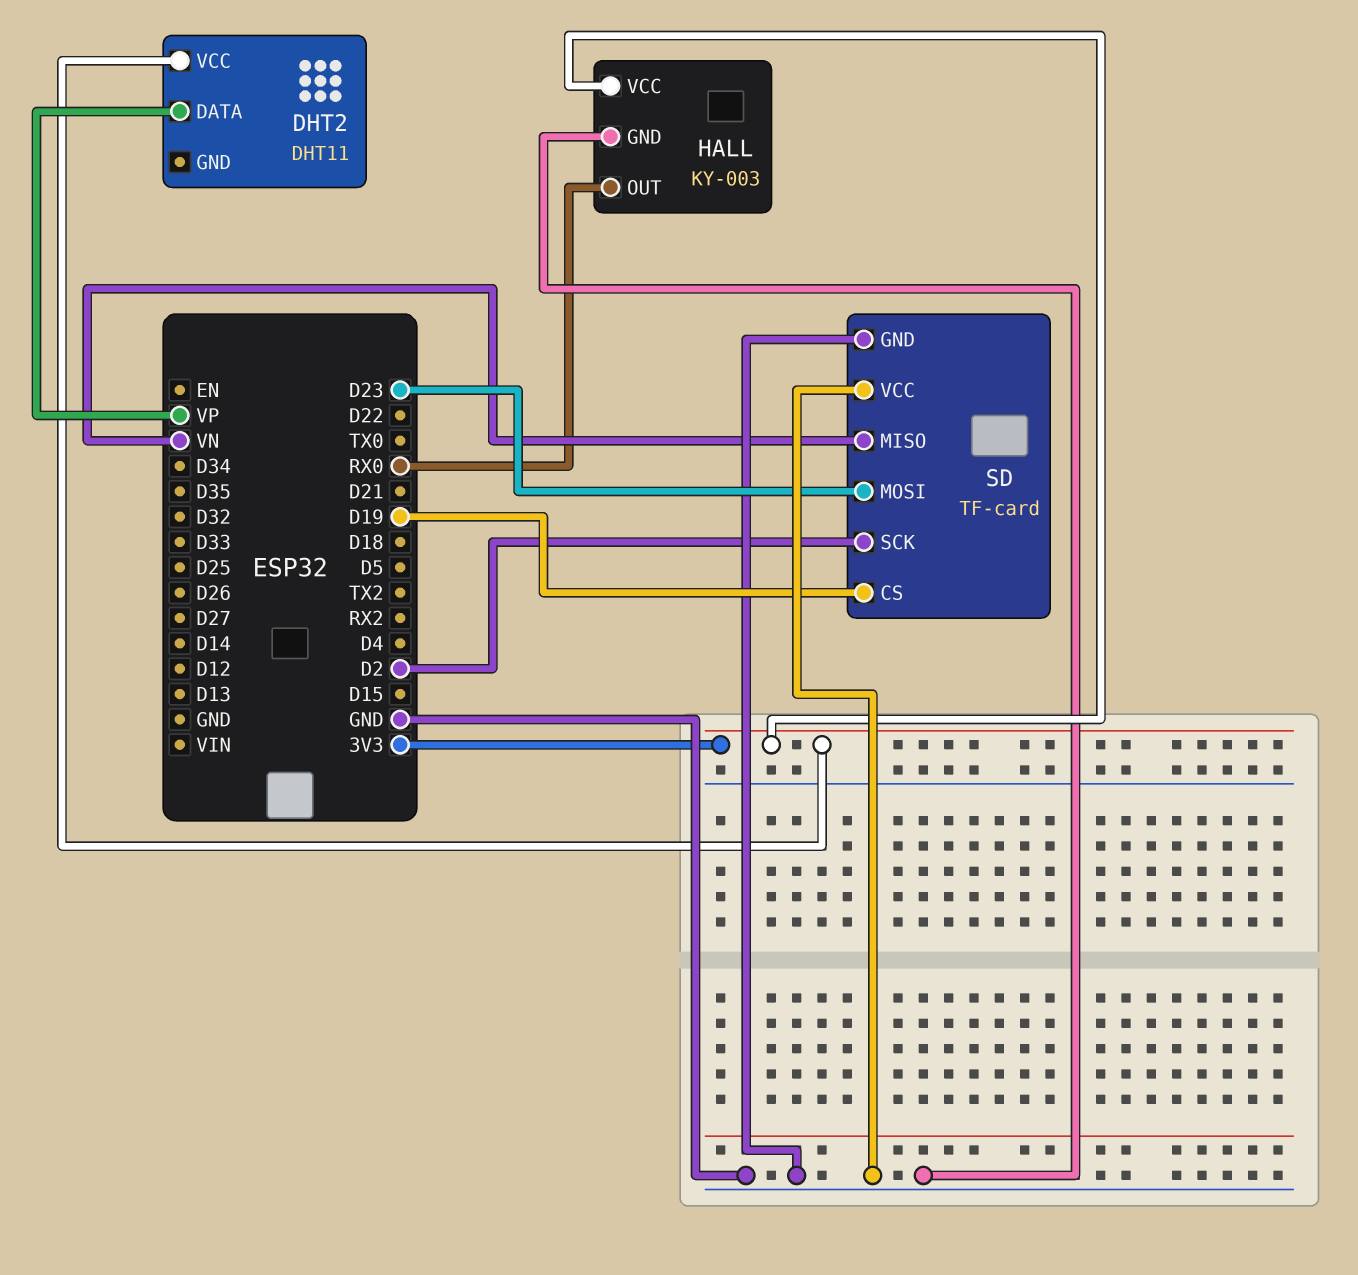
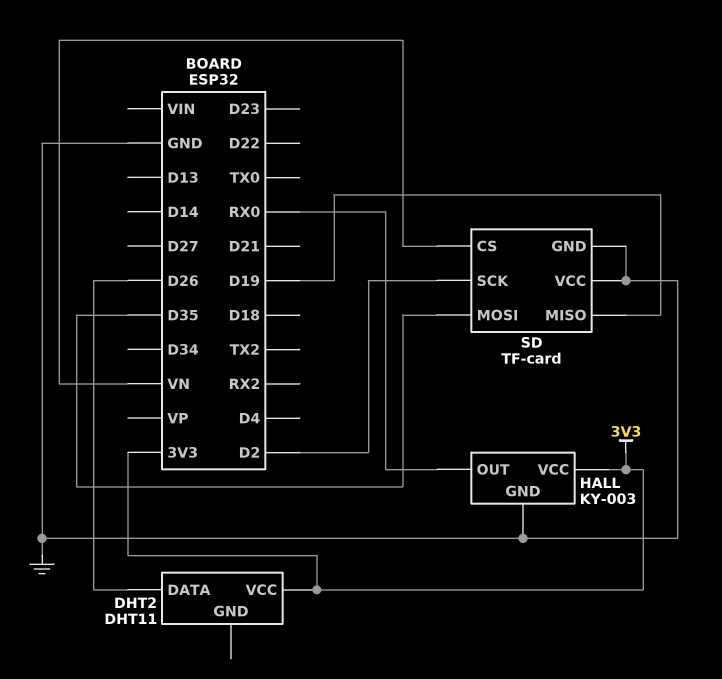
DHT2 pin DATA: VP -> D26
SD pin CS: D19 -> VN
SD pin MISO: VN -> D19
SD pin MOSI: D23 -> D35

